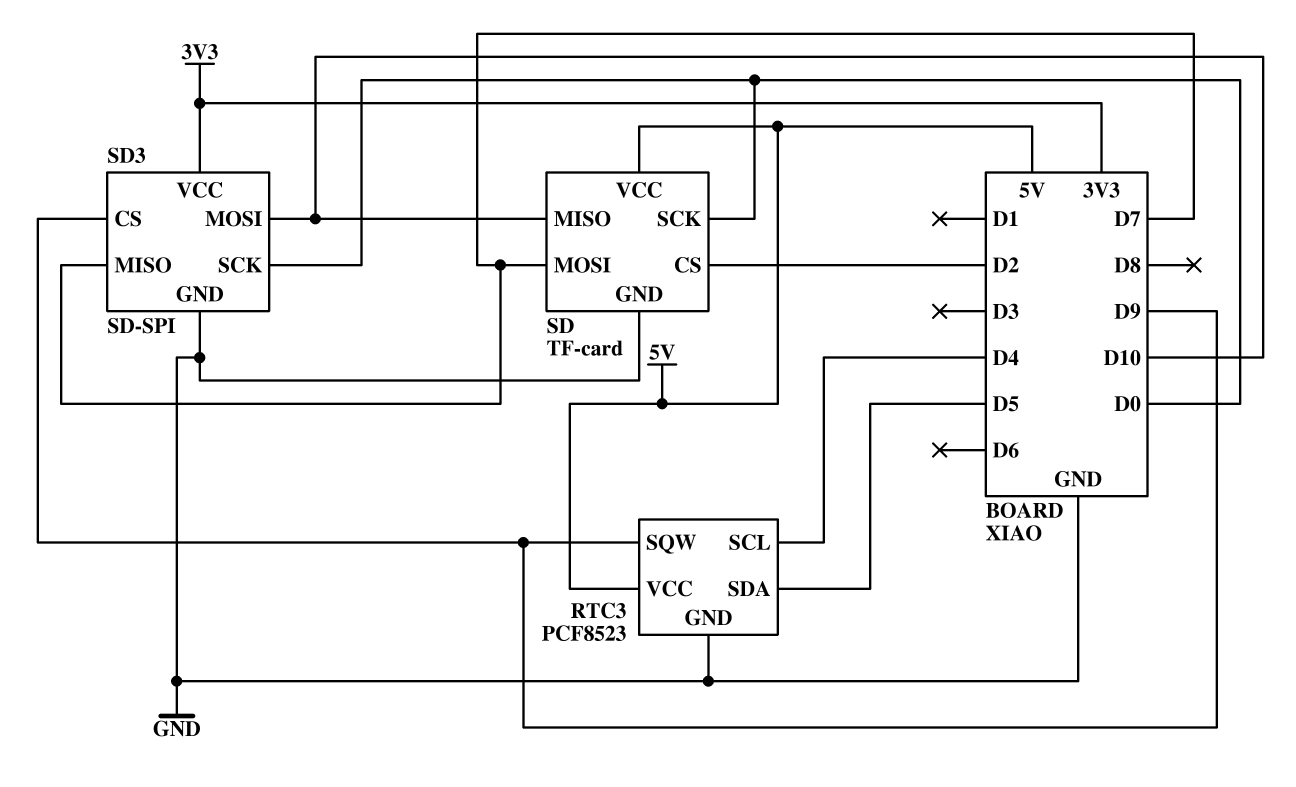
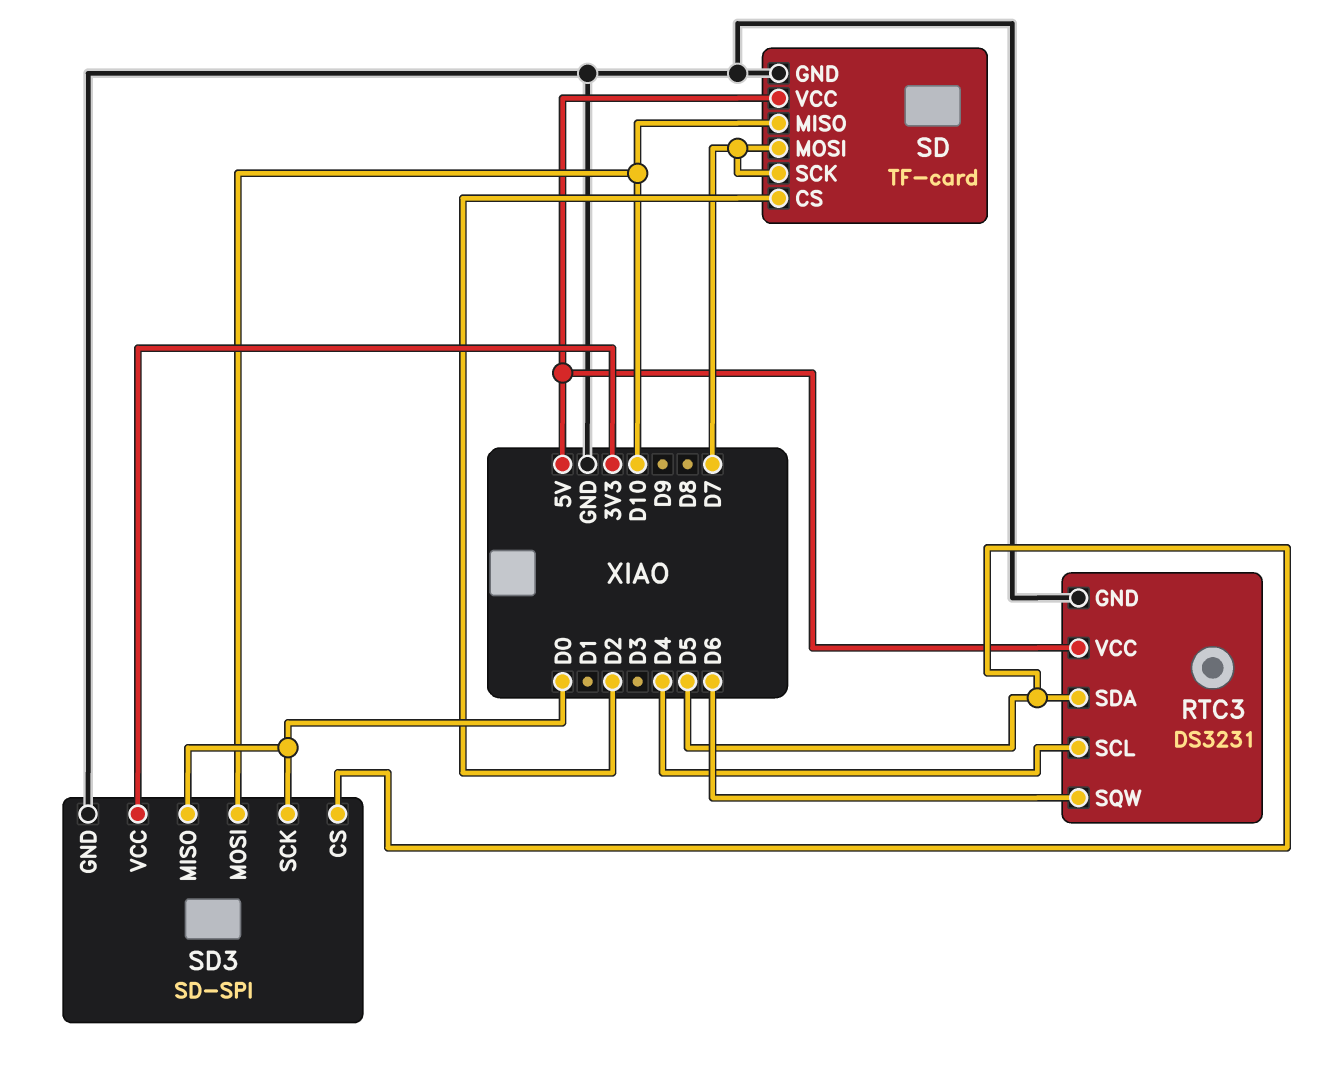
RTC3: PCF8523 -> DS3231
RTC3 pin SQW: D9 -> D6
SD pin SCK: D0 -> D7
SD3 pin CS: D9 -> D5
SD3 pin MISO: D7 -> D0

